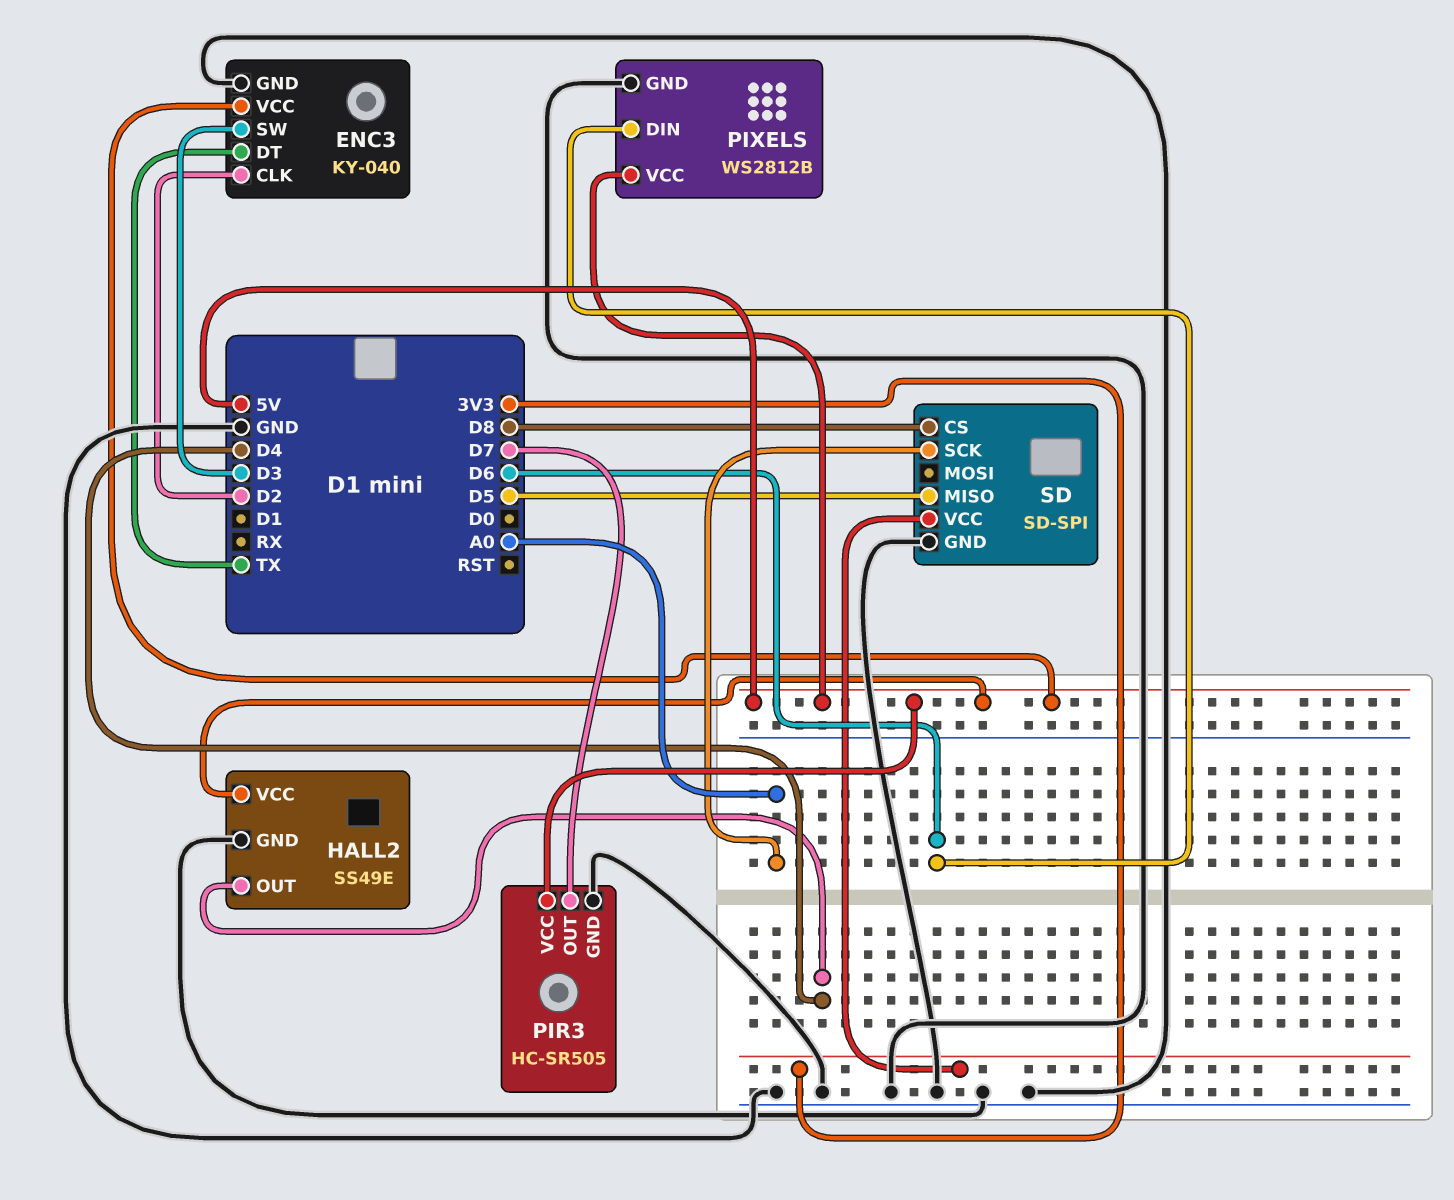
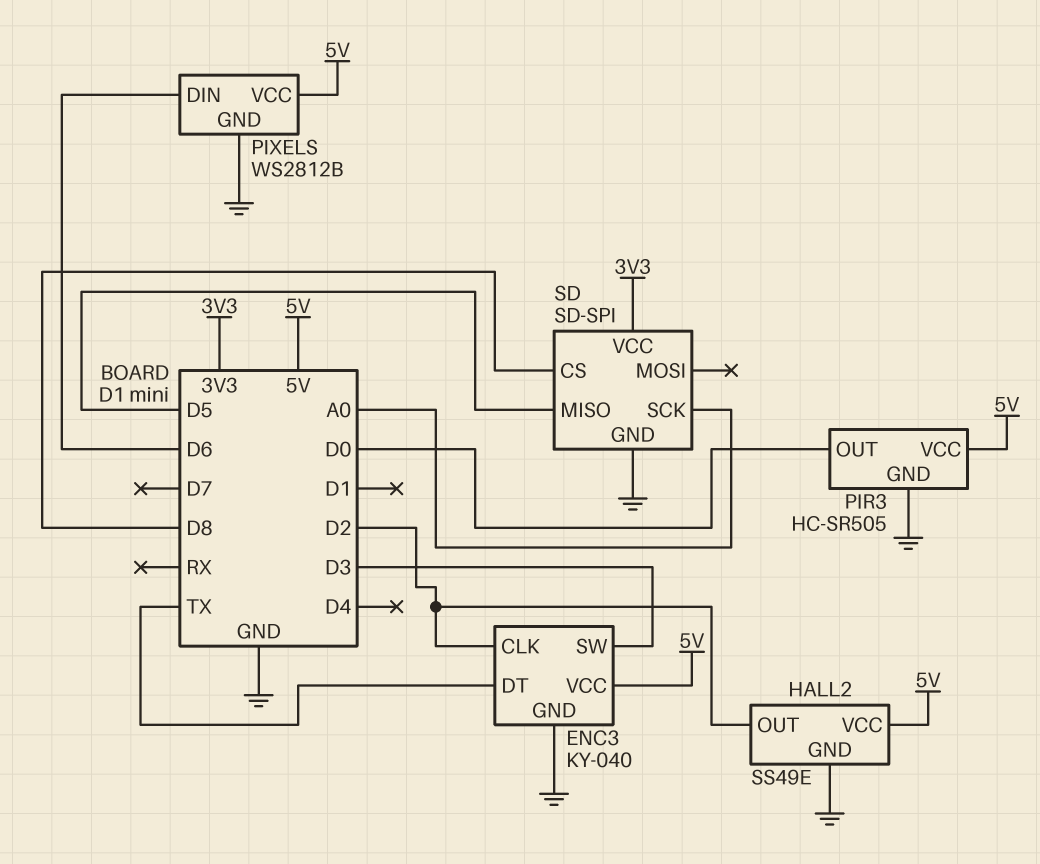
HALL2 pin OUT: D4 -> D2
PIR3 pin OUT: D7 -> D0

